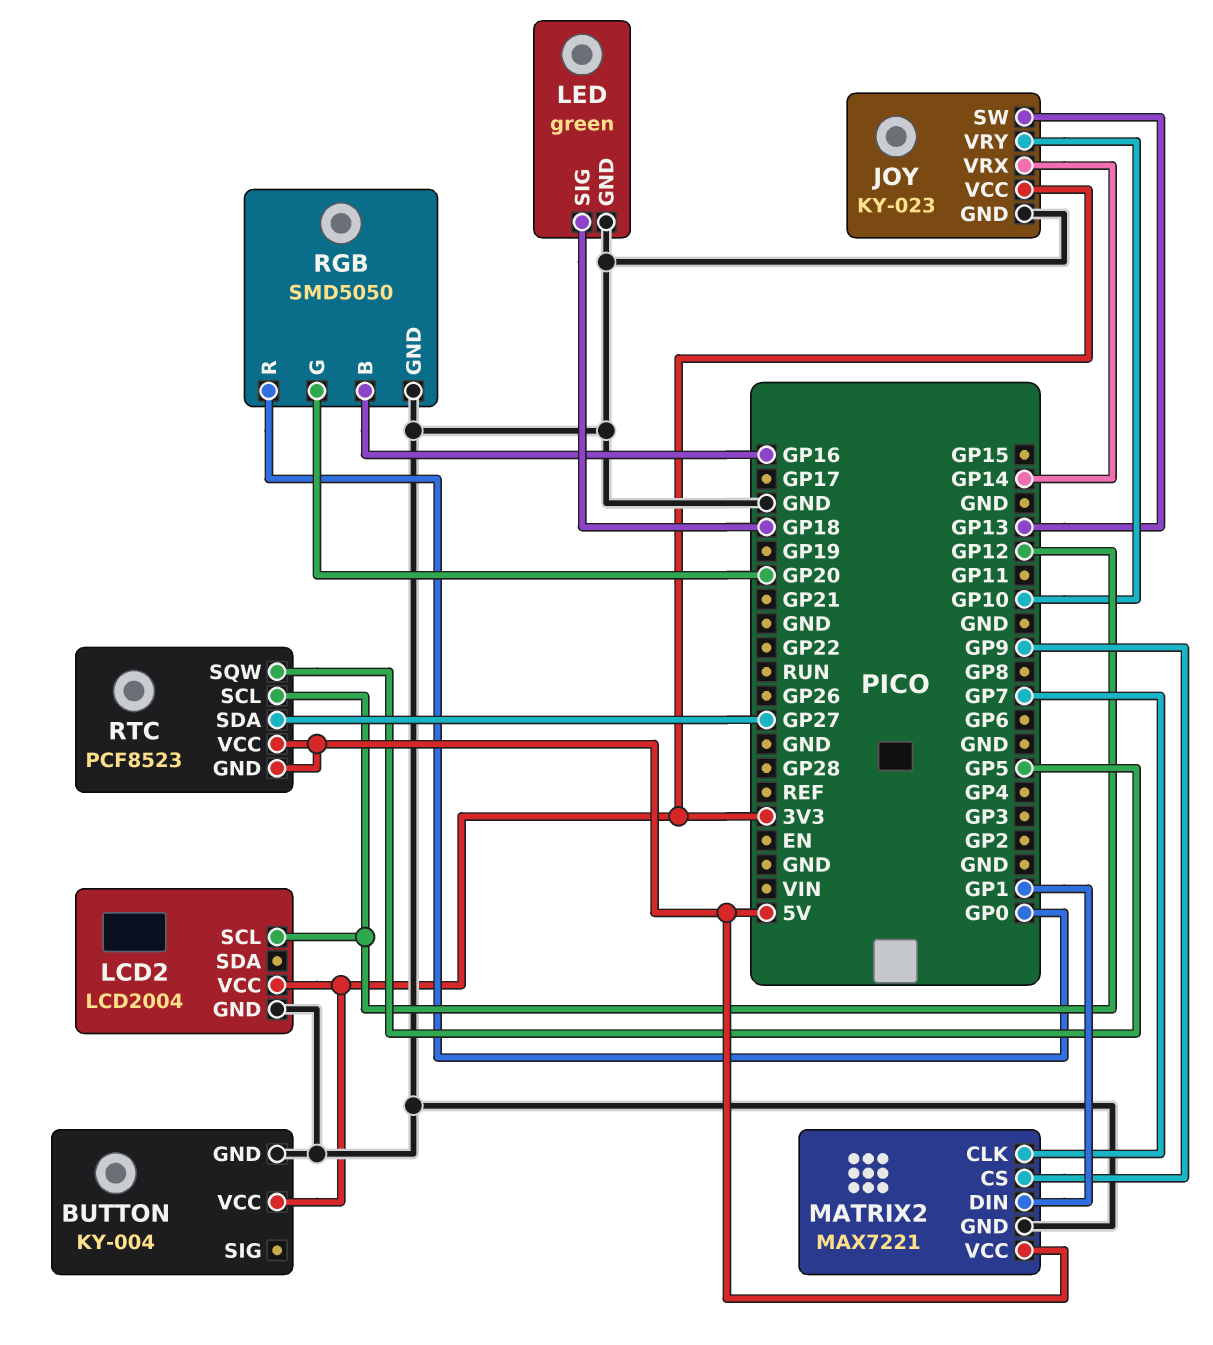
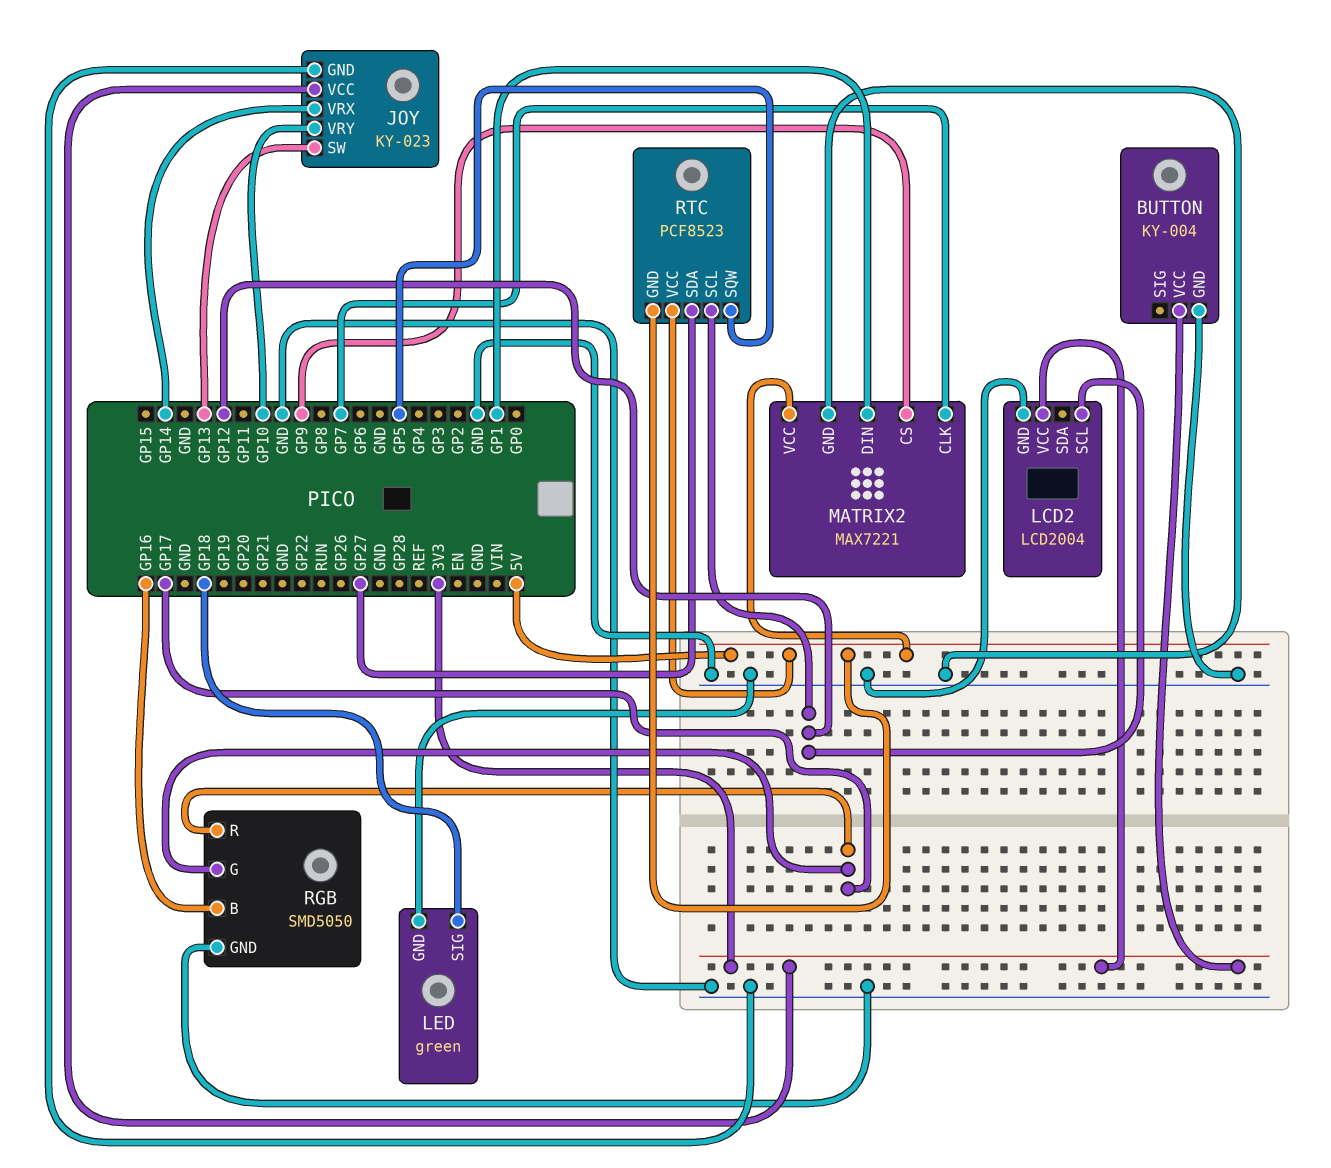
RGB pin G: GP20 -> GP17
RGB pin R: GP0 -> GP17

